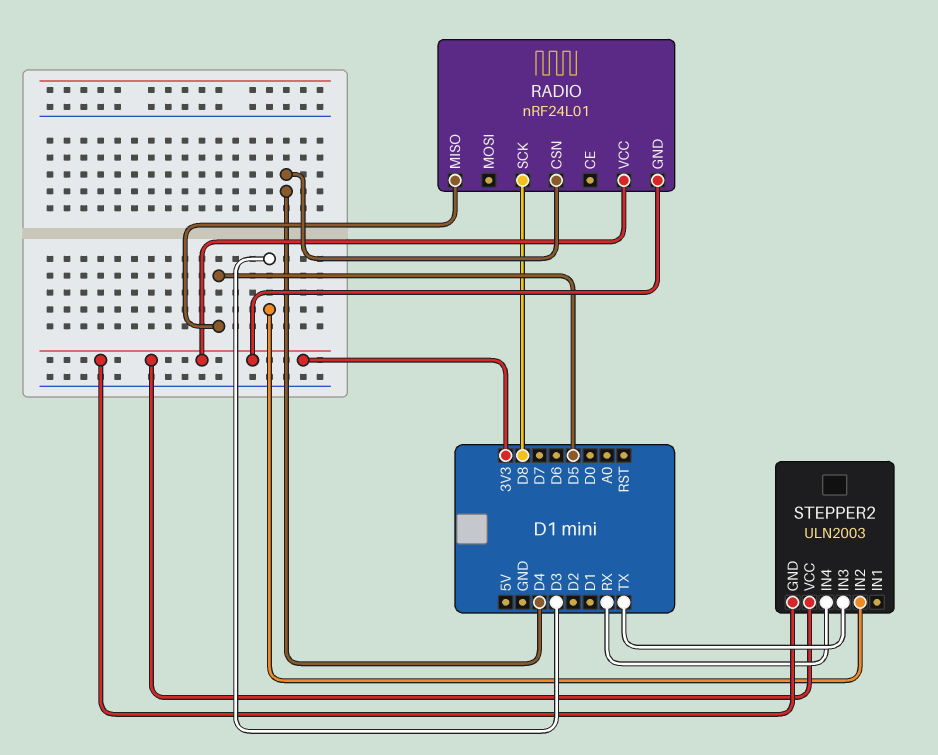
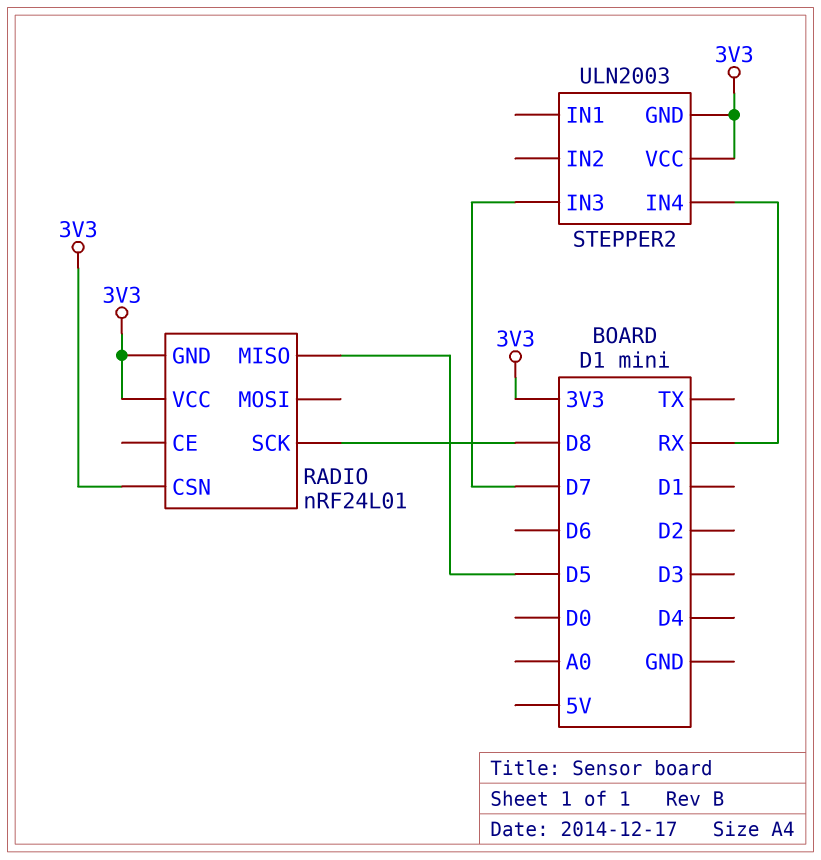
RADIO pin CSN: D4 -> 3V3
STEPPER2 pin IN2: D3 -> none
STEPPER2 pin IN3: TX -> D7

